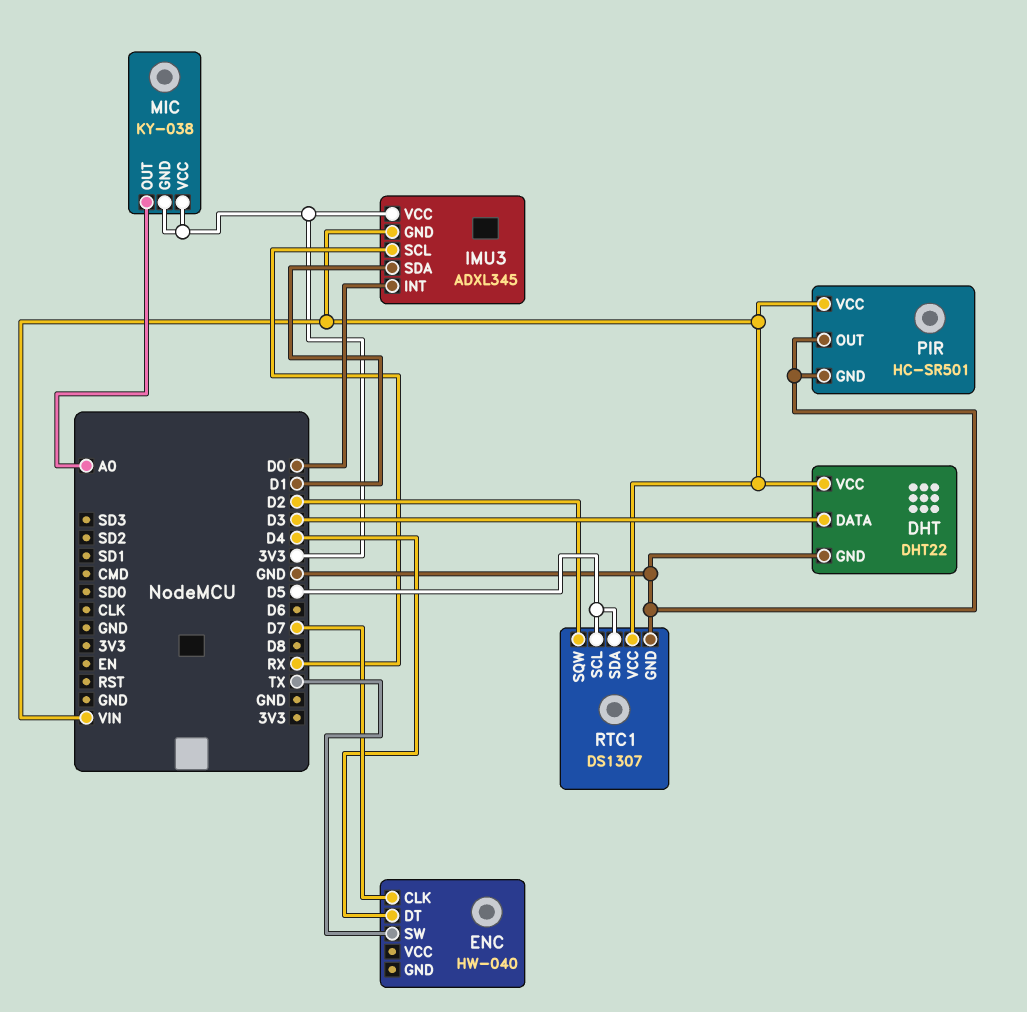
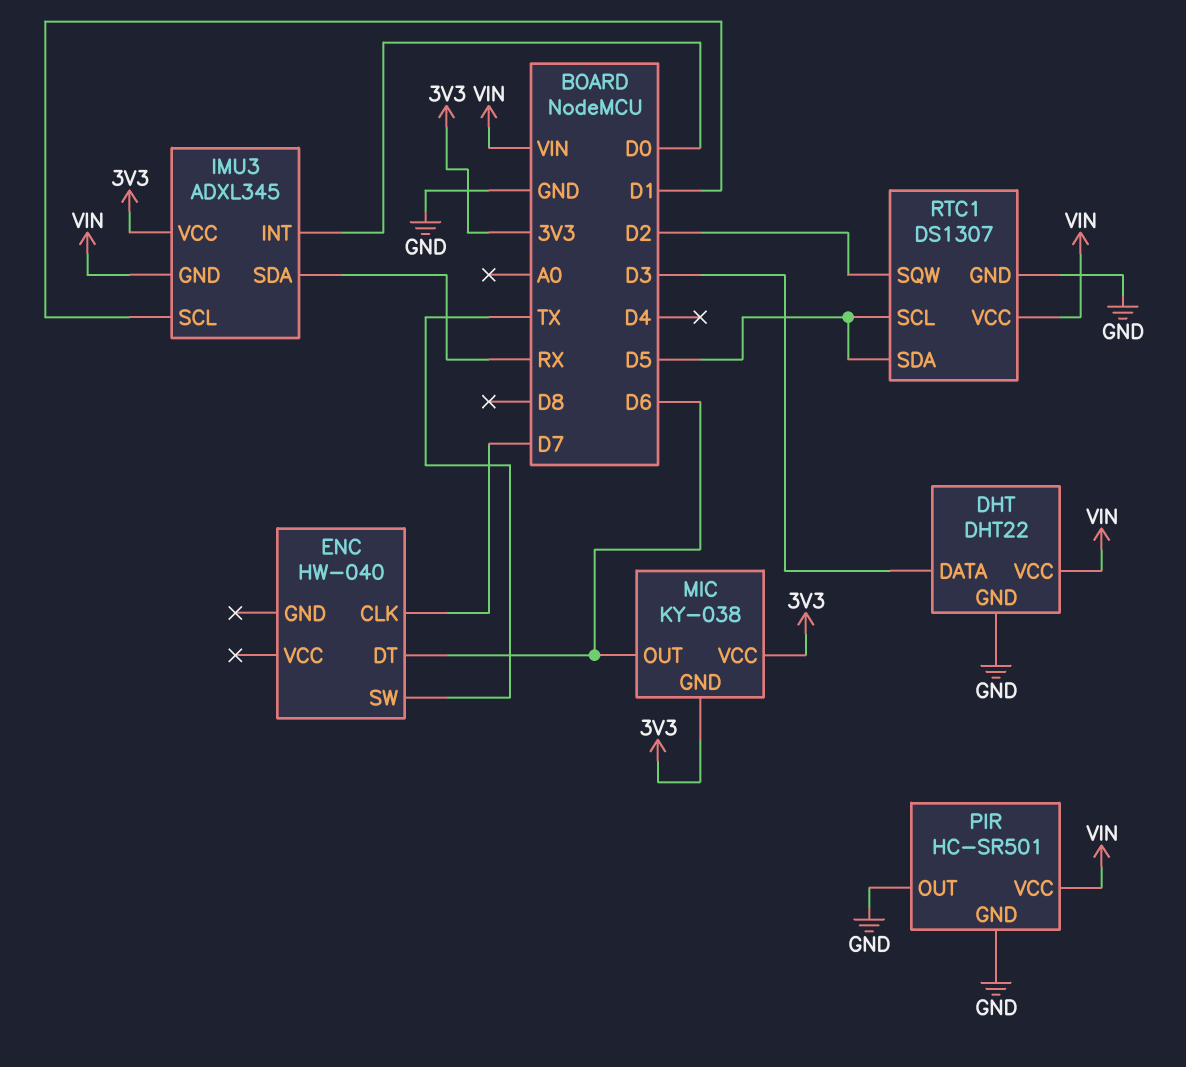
ENC pin DT: D4 -> D6
IMU3 pin SCL: RX -> D1
IMU3 pin SDA: D1 -> RX
MIC pin OUT: A0 -> D6

